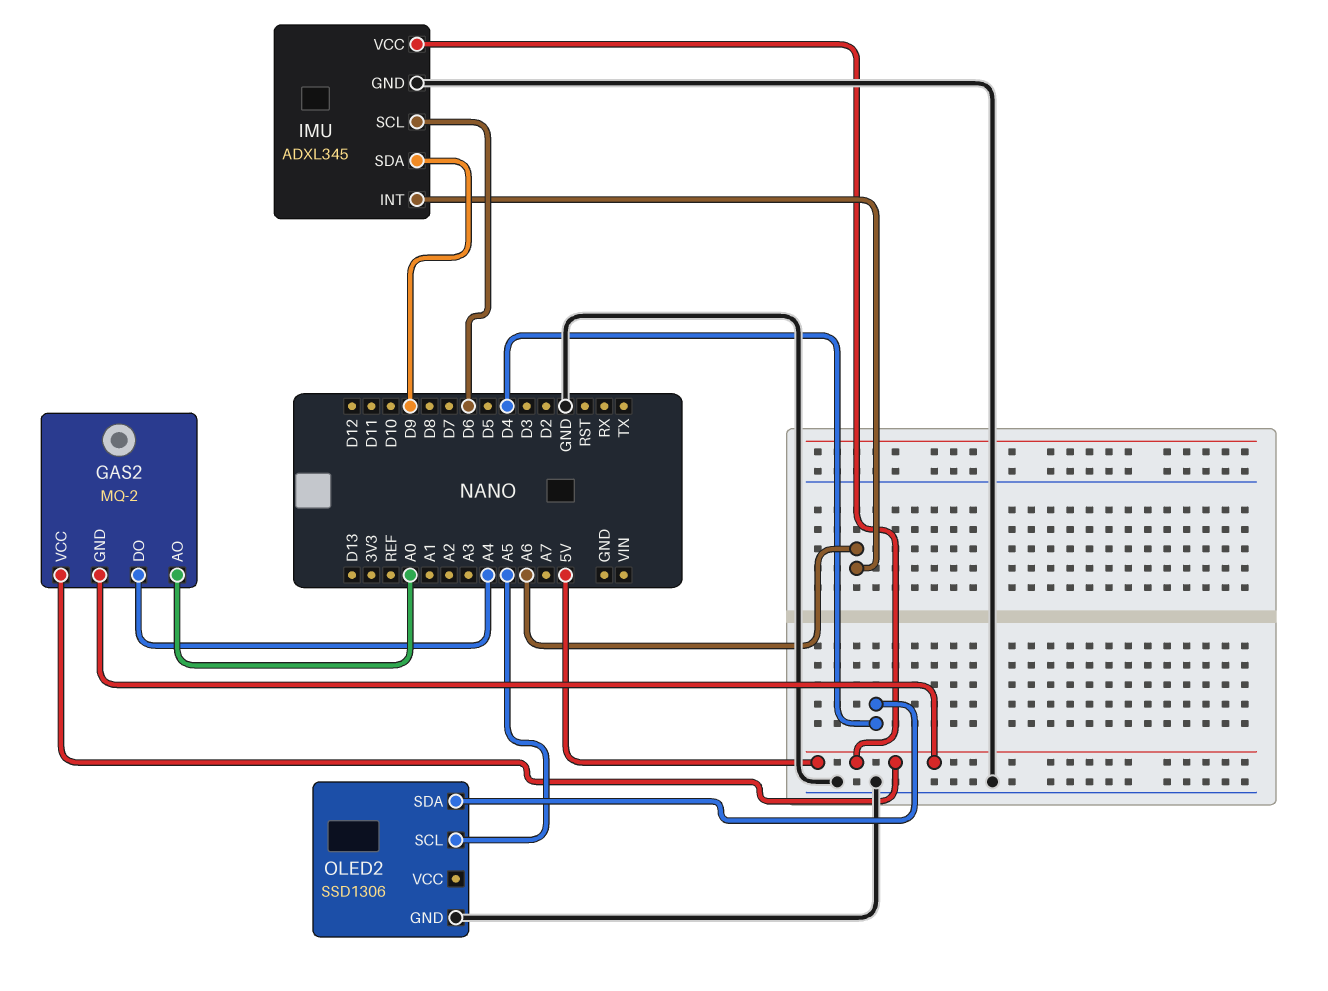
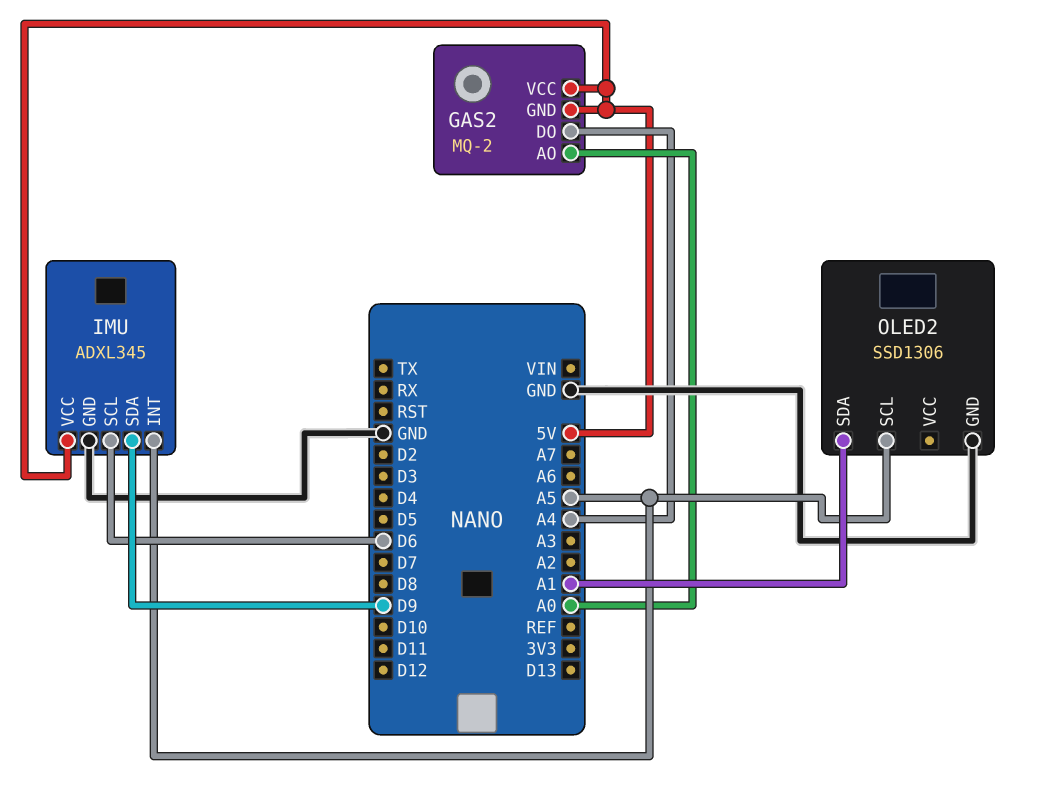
IMU pin INT: A6 -> A5
OLED2 pin SDA: D4 -> A1

